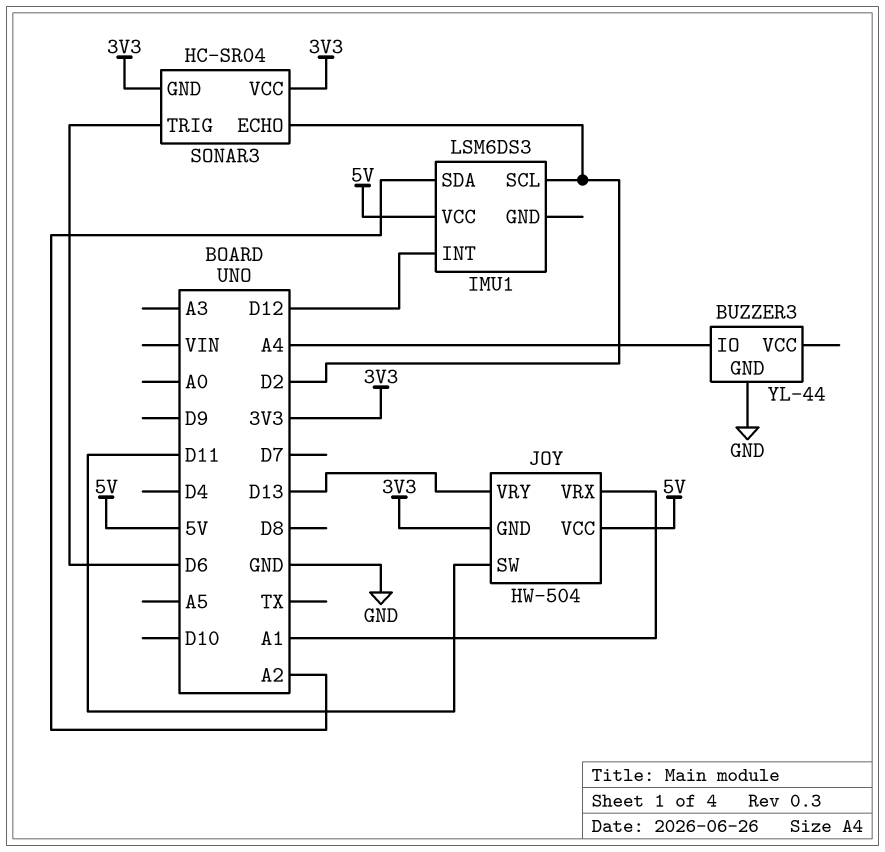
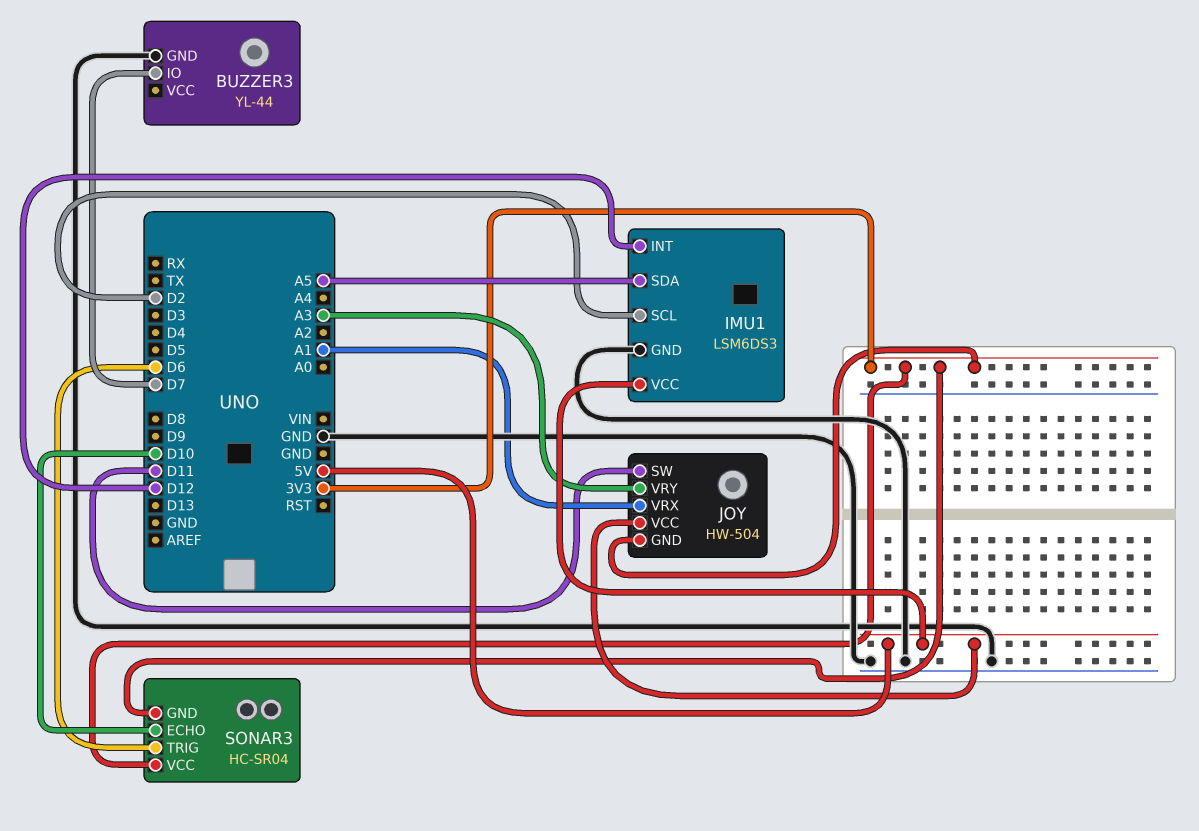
BUZZER3 pin IO: A4 -> D7
IMU1 pin GND: none -> GND
IMU1 pin SDA: A2 -> A5
JOY pin VRY: D13 -> A3
SONAR3 pin ECHO: D2 -> D10

